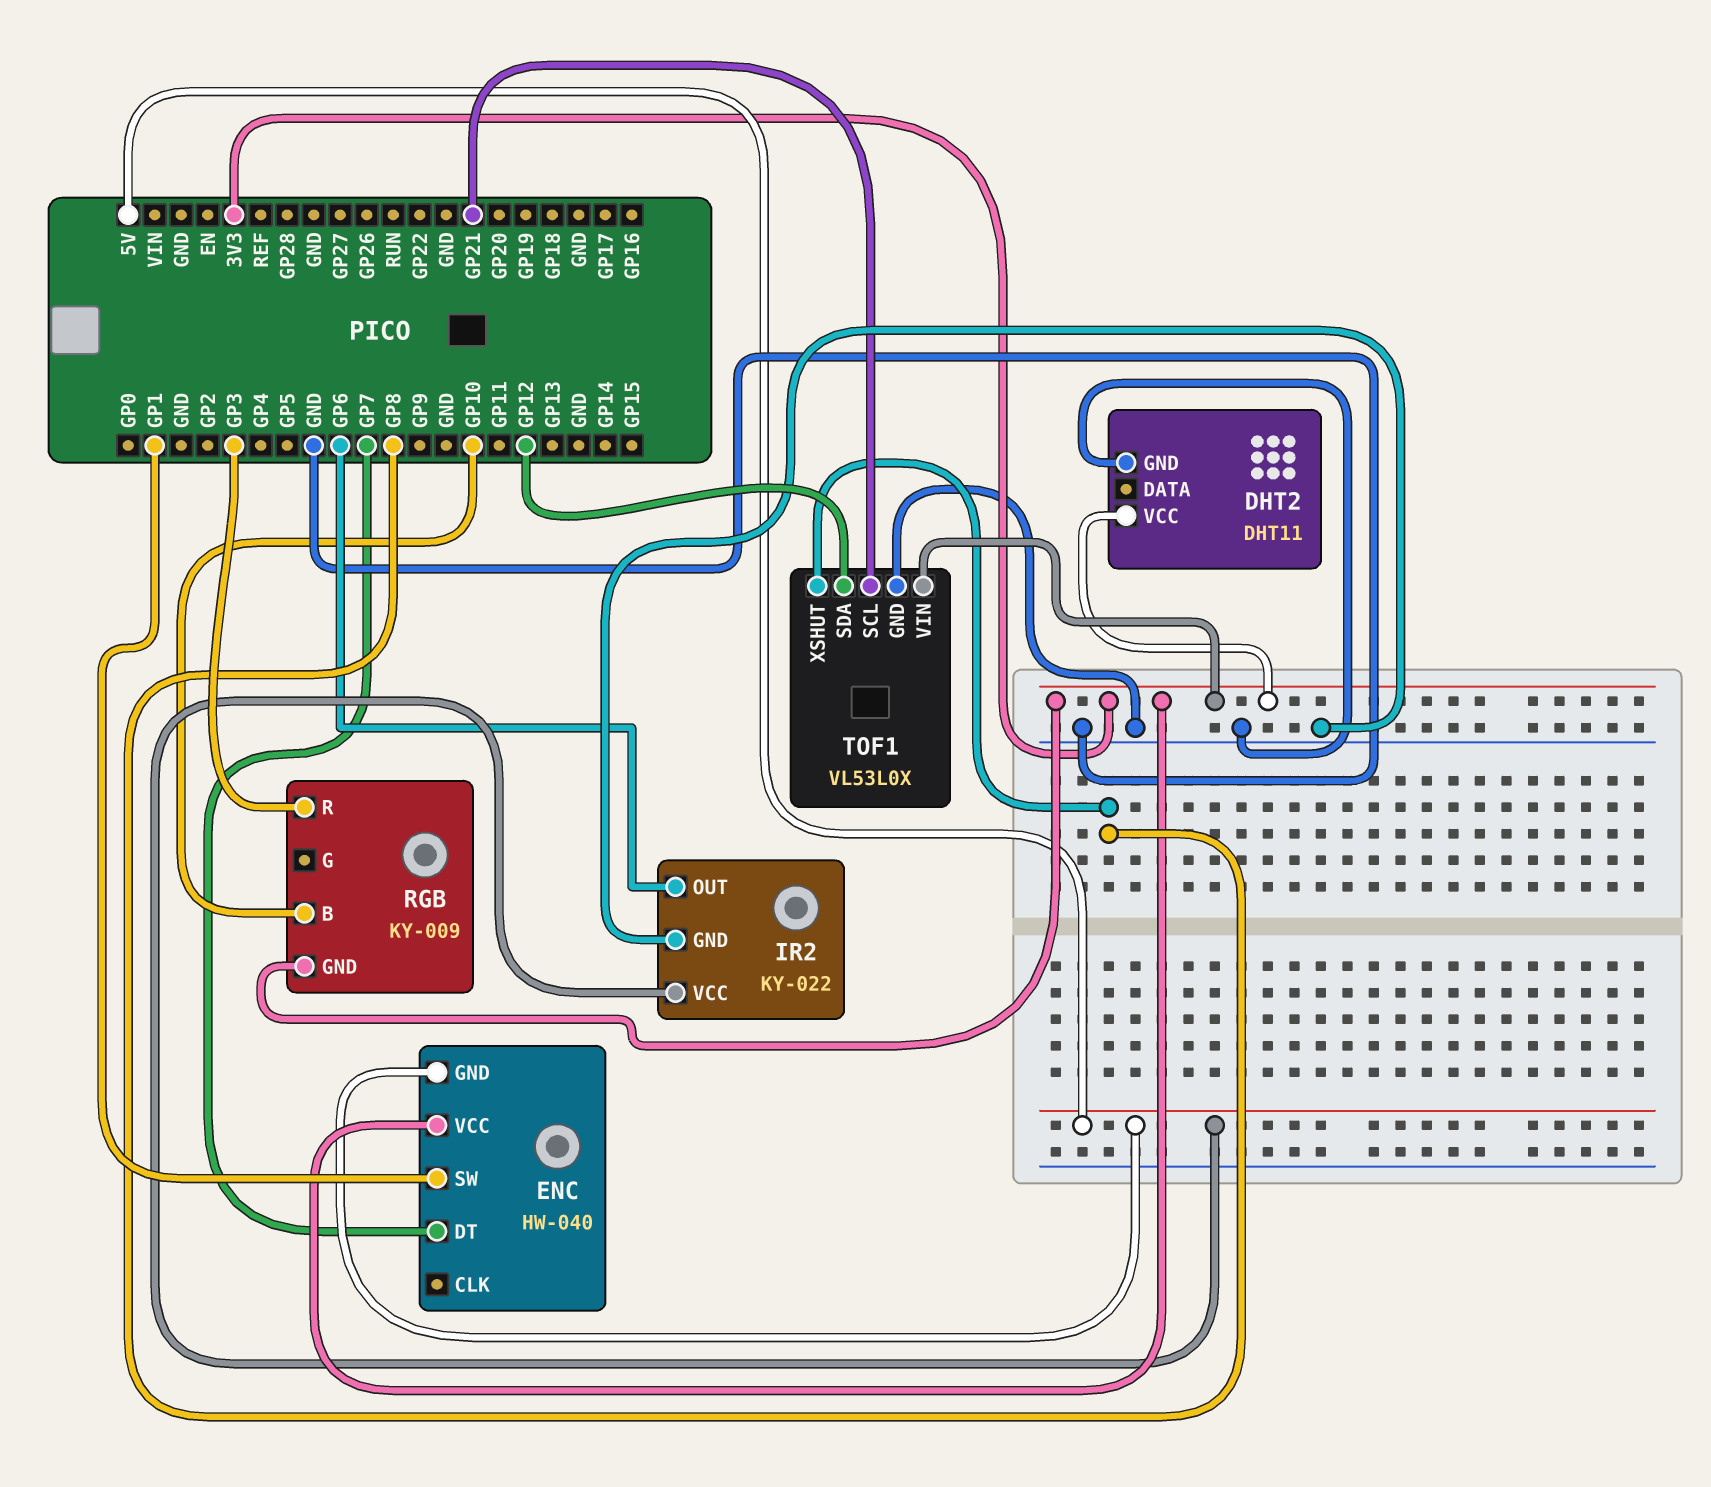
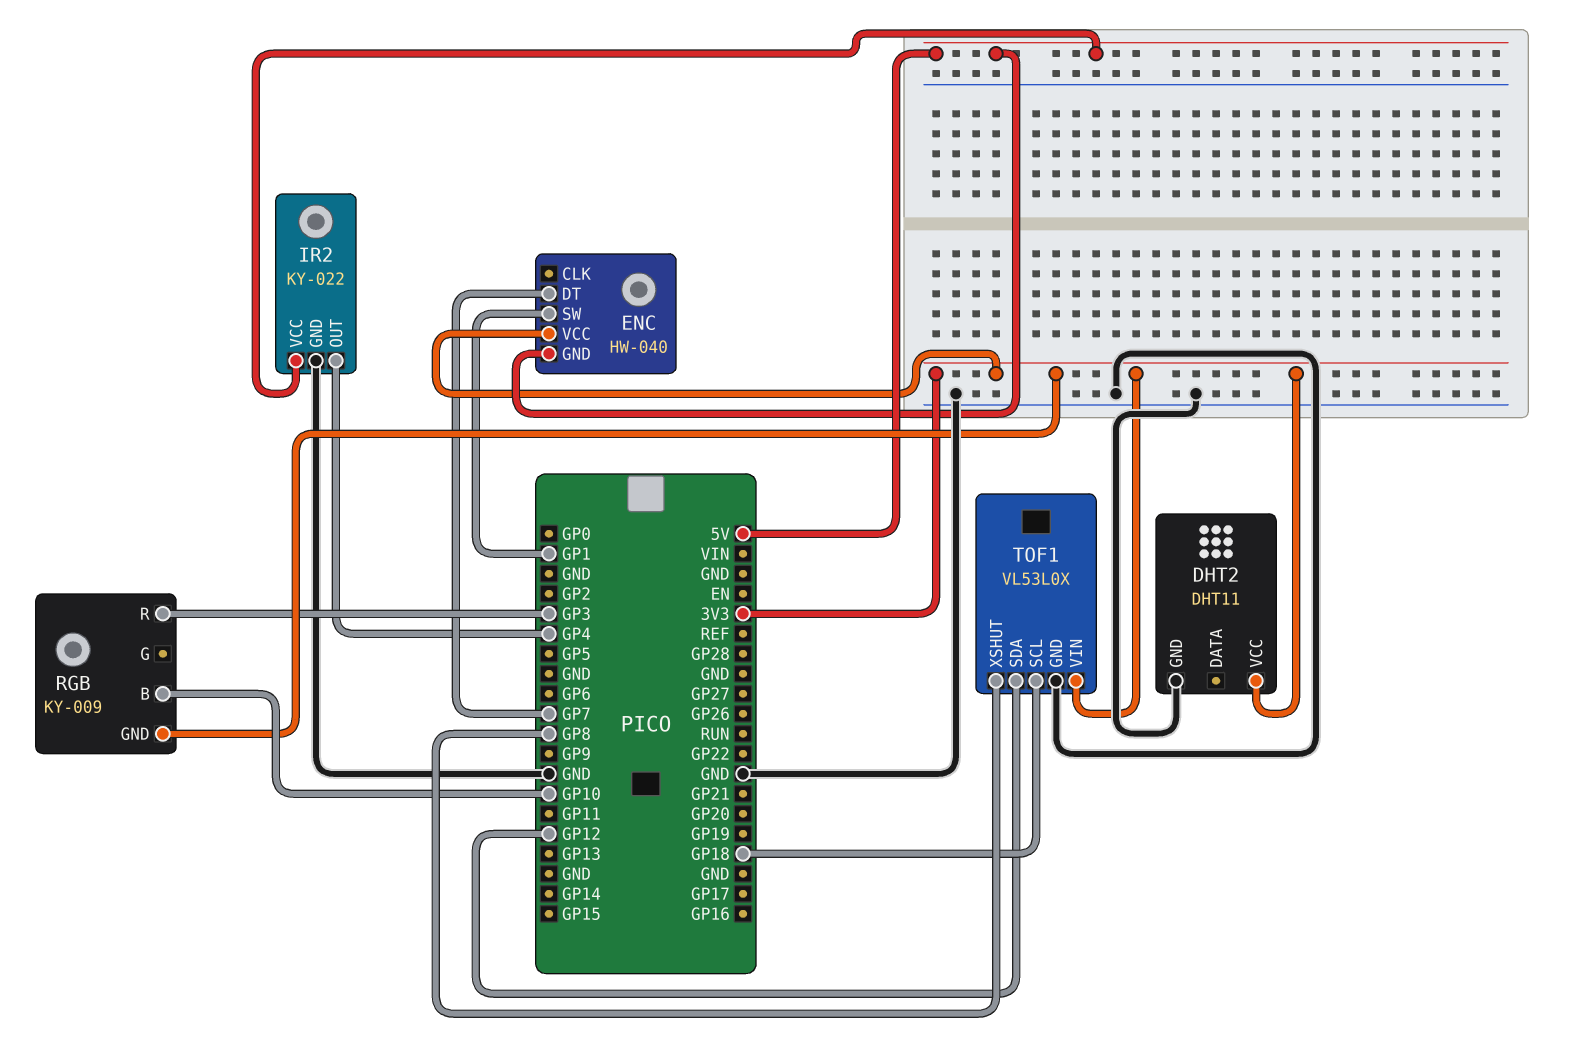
IR2 pin OUT: GP6 -> GP4
TOF1 pin SCL: GP21 -> GP18

